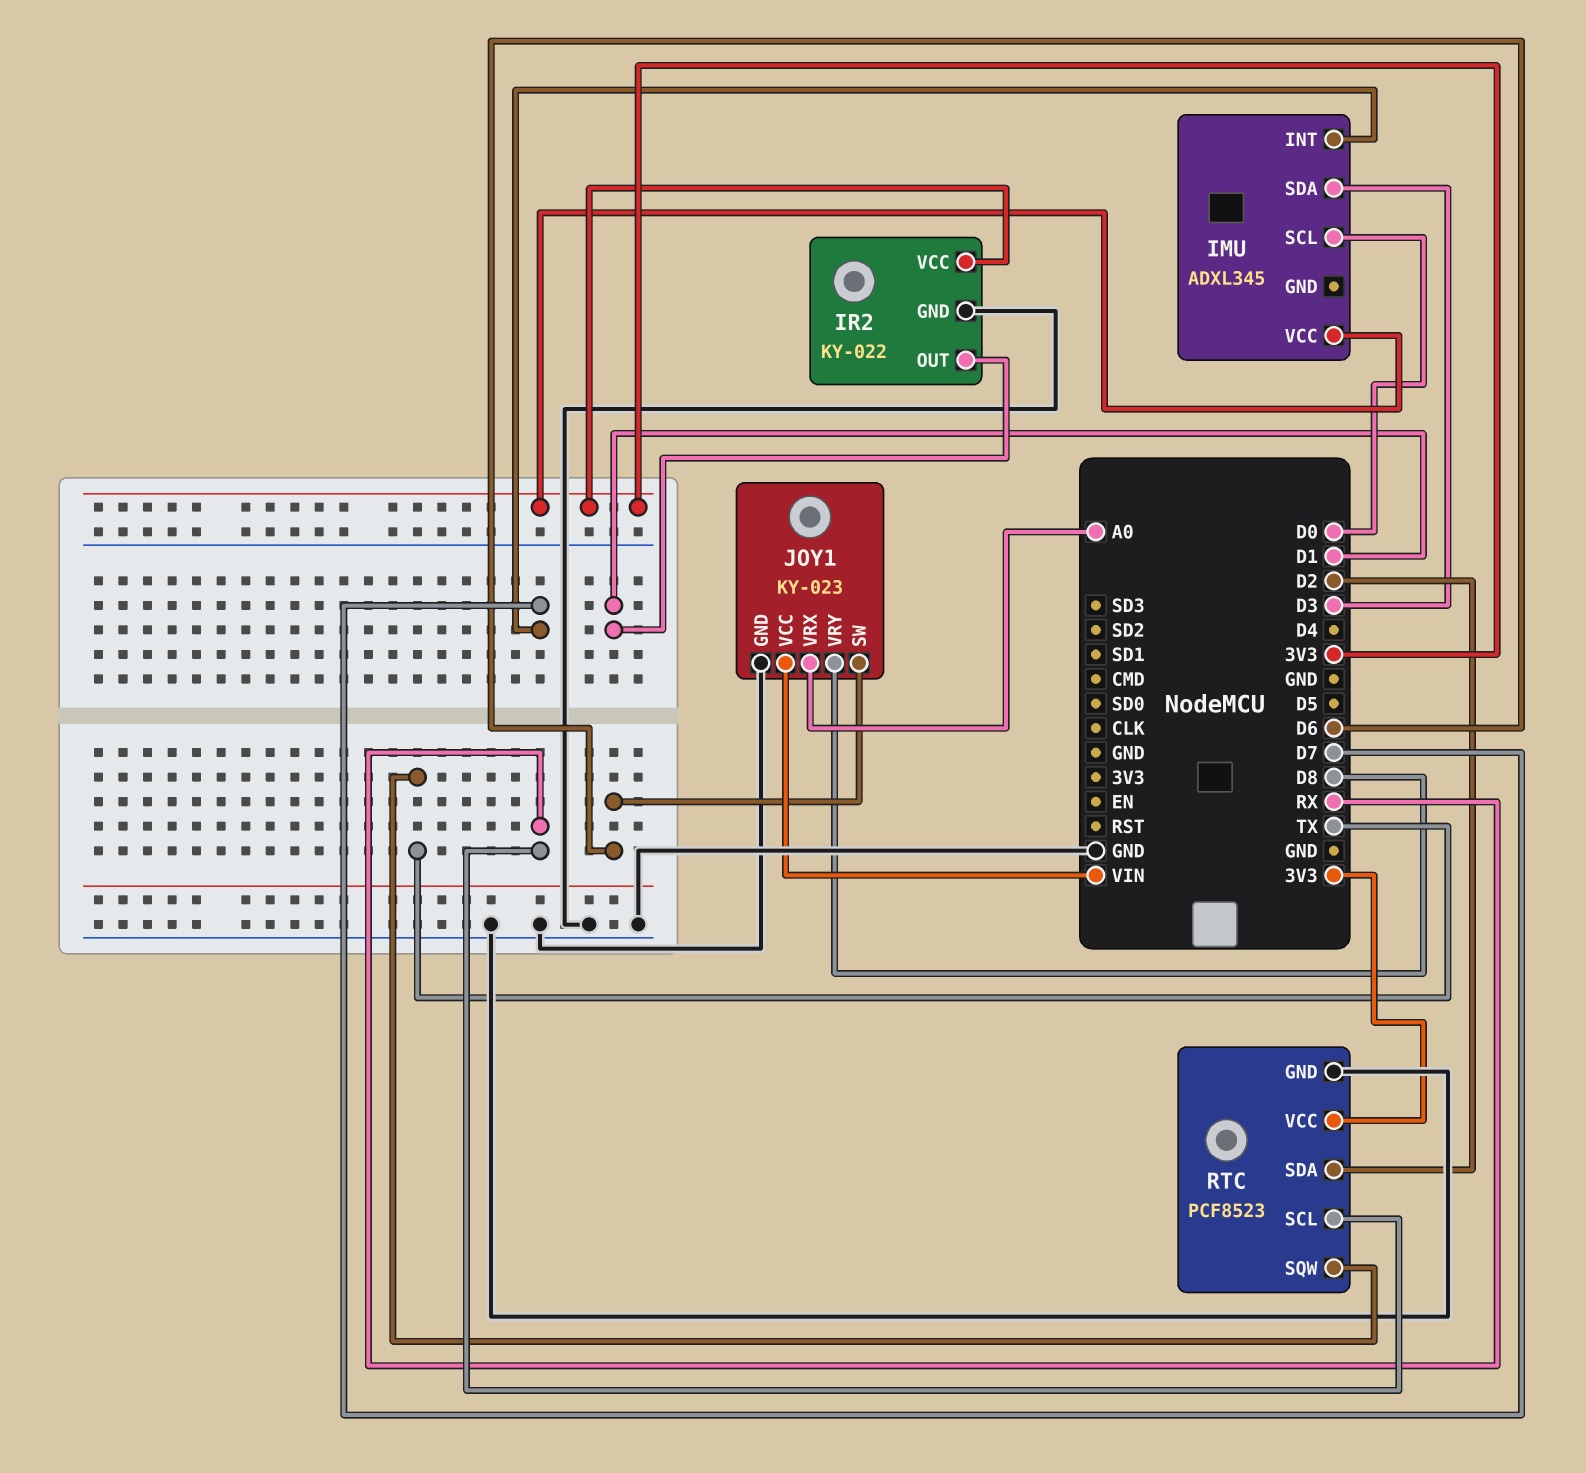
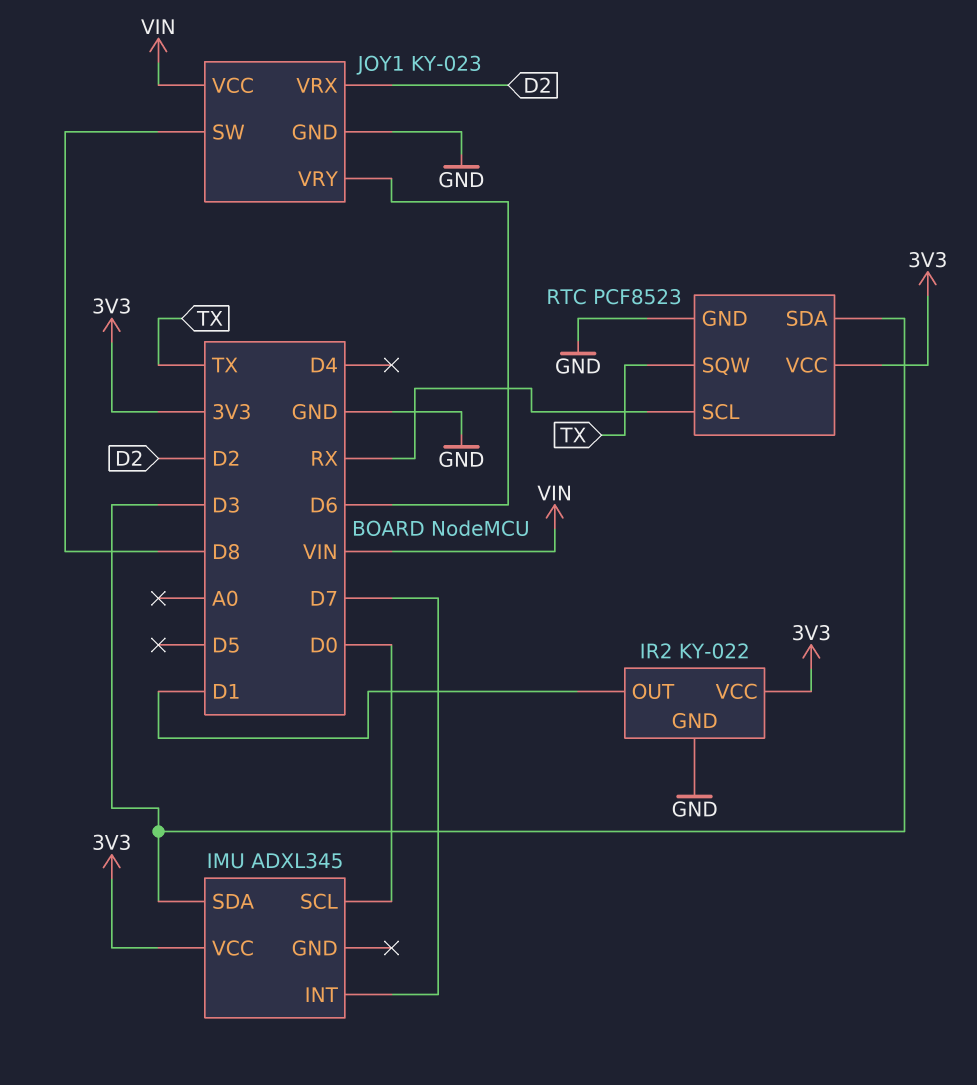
JOY1 pin SW: D6 -> D8
JOY1 pin VRX: A0 -> D2
JOY1 pin VRY: D8 -> D6
RTC pin SDA: D2 -> D3

